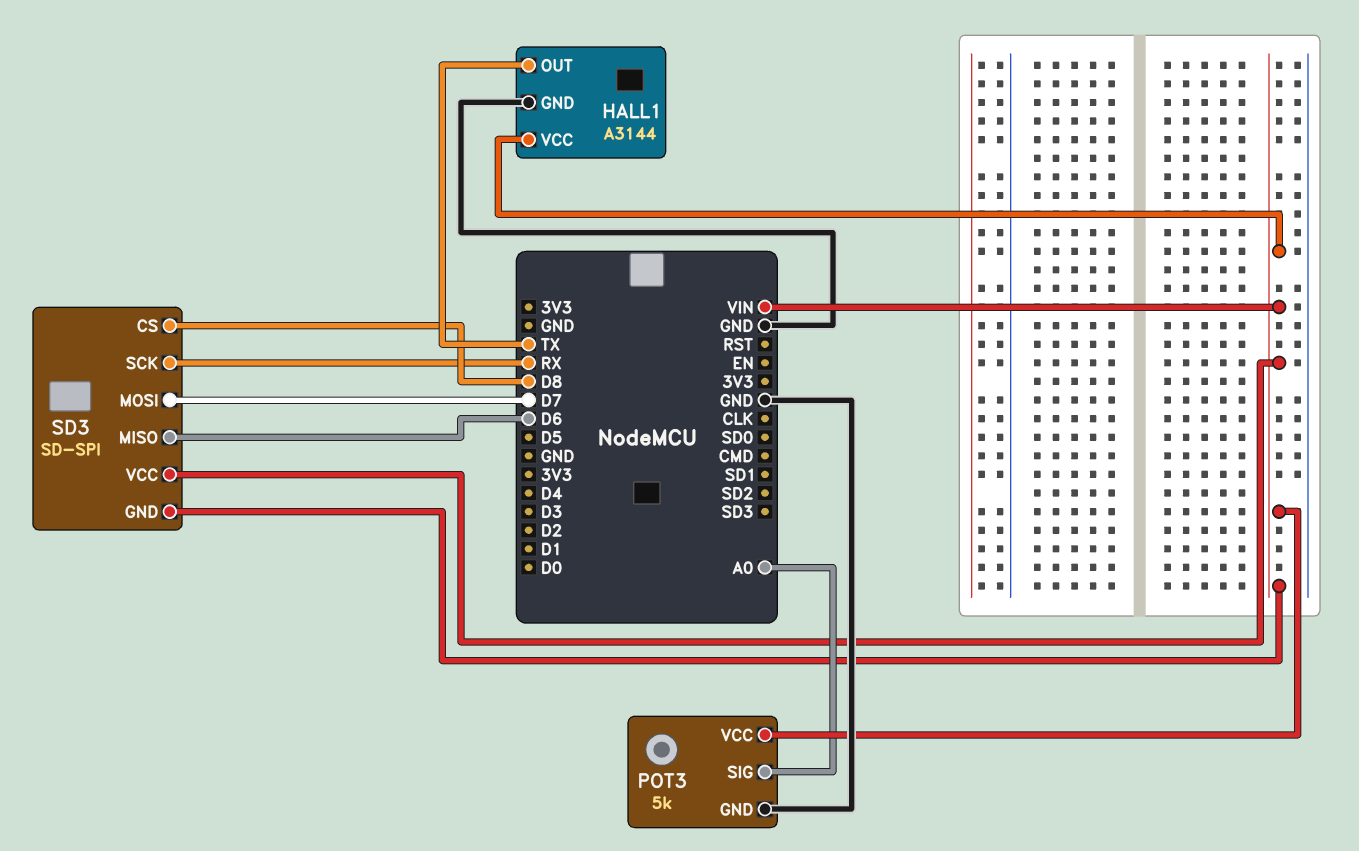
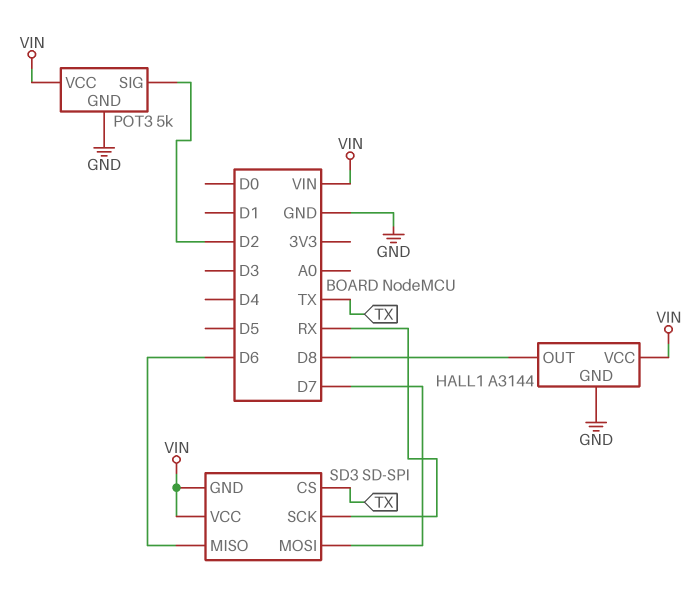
HALL1 pin OUT: TX -> D8
POT3 pin SIG: A0 -> D2
SD3 pin CS: D8 -> TX

